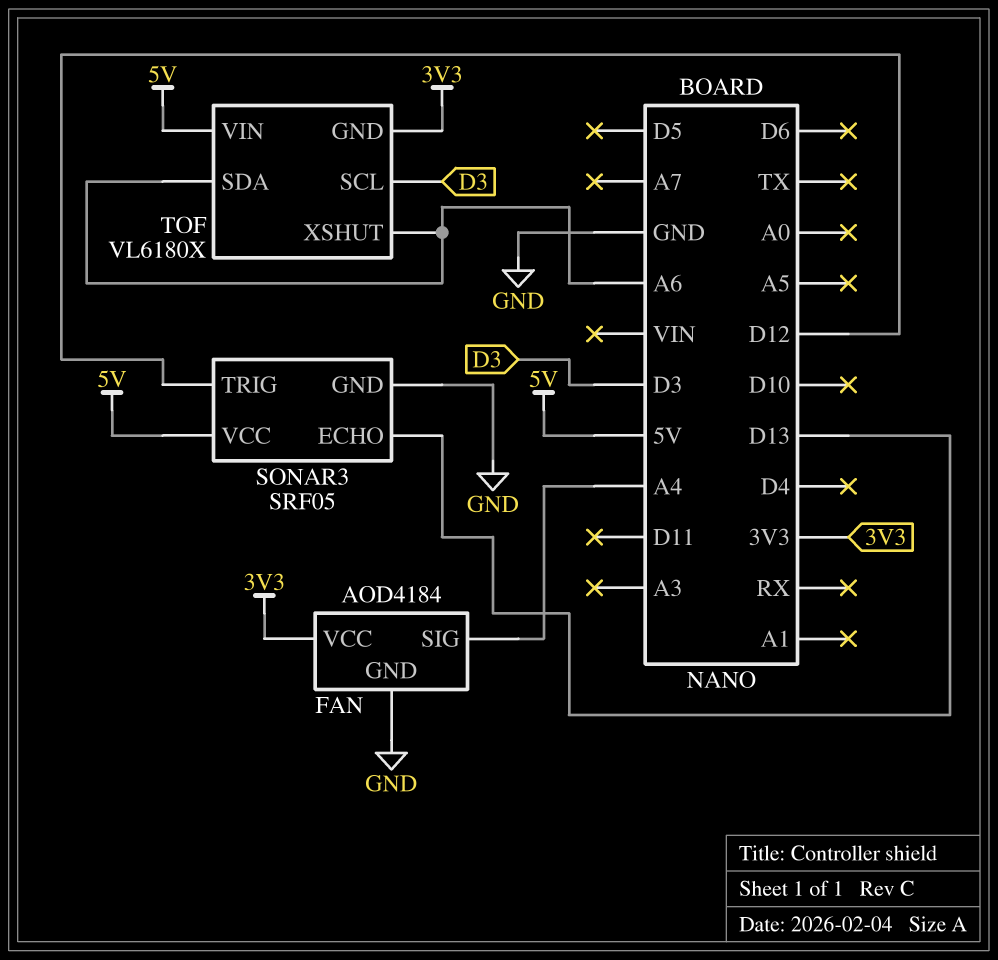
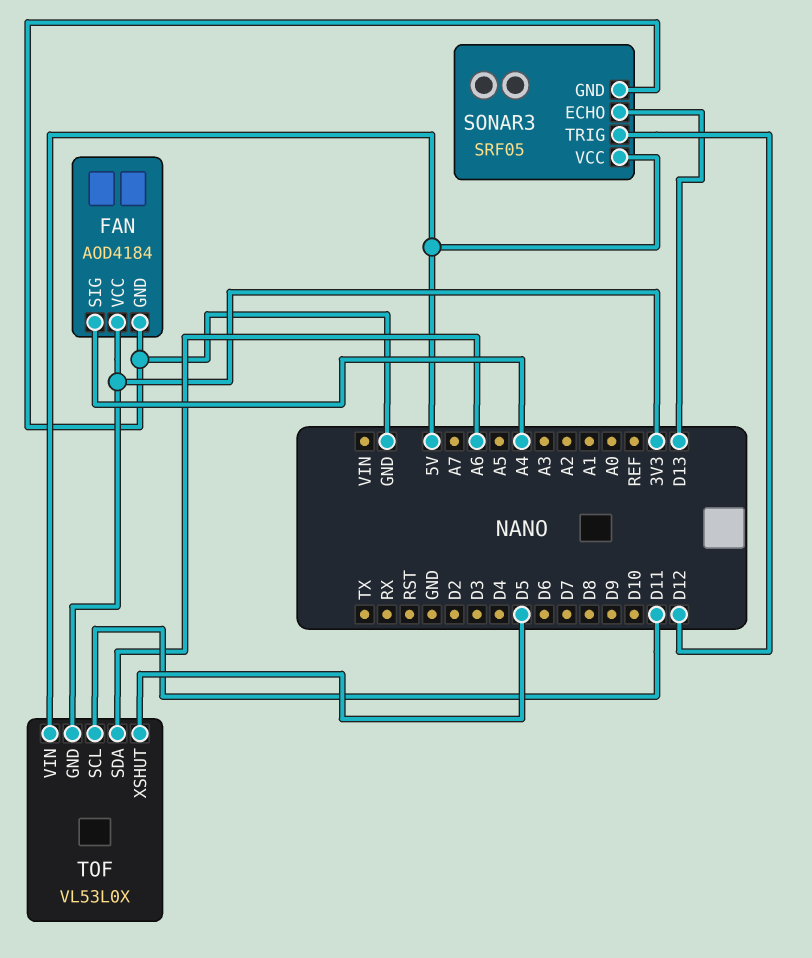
TOF: VL6180X -> VL53L0X
TOF pin SCL: D3 -> D11
TOF pin XSHUT: A6 -> D5

